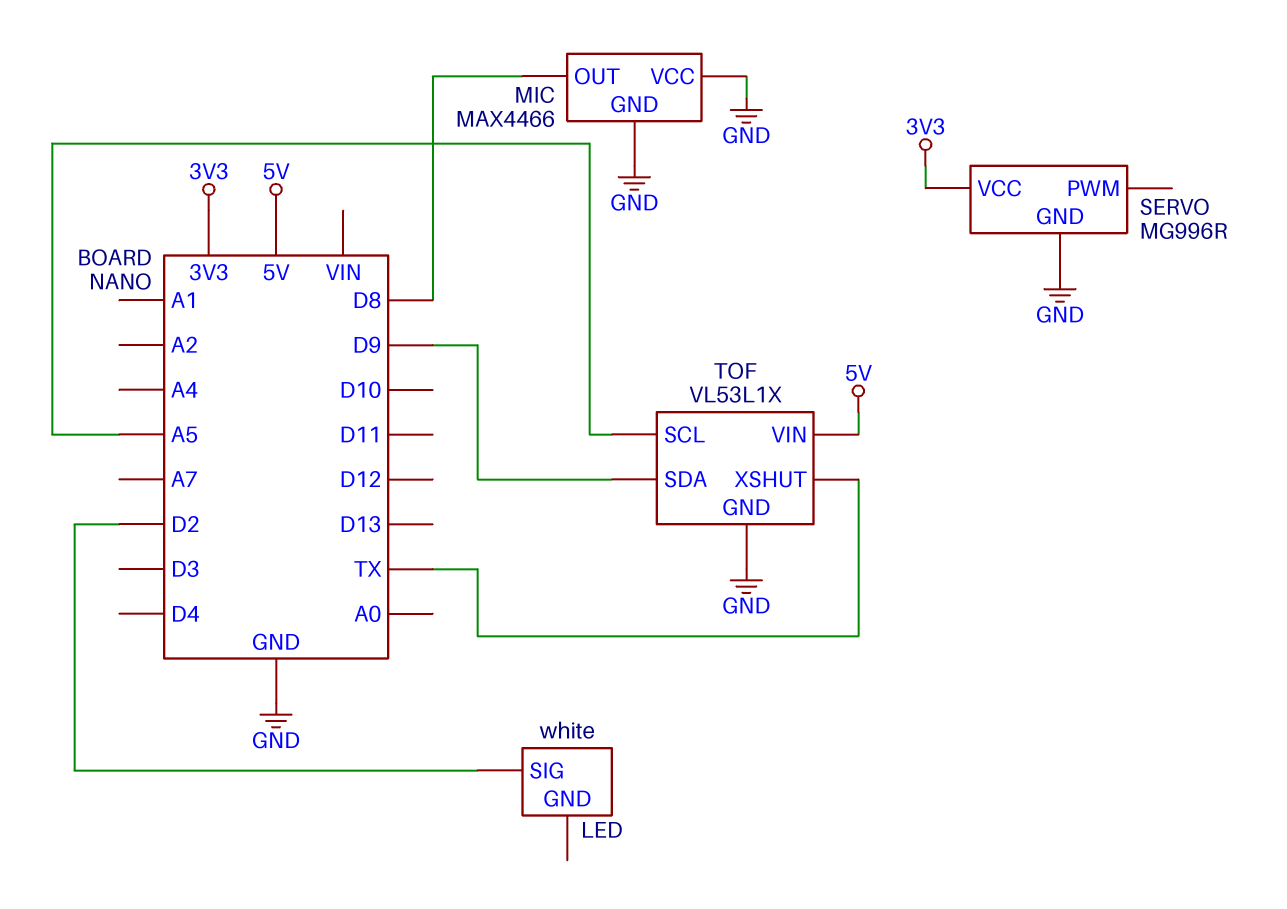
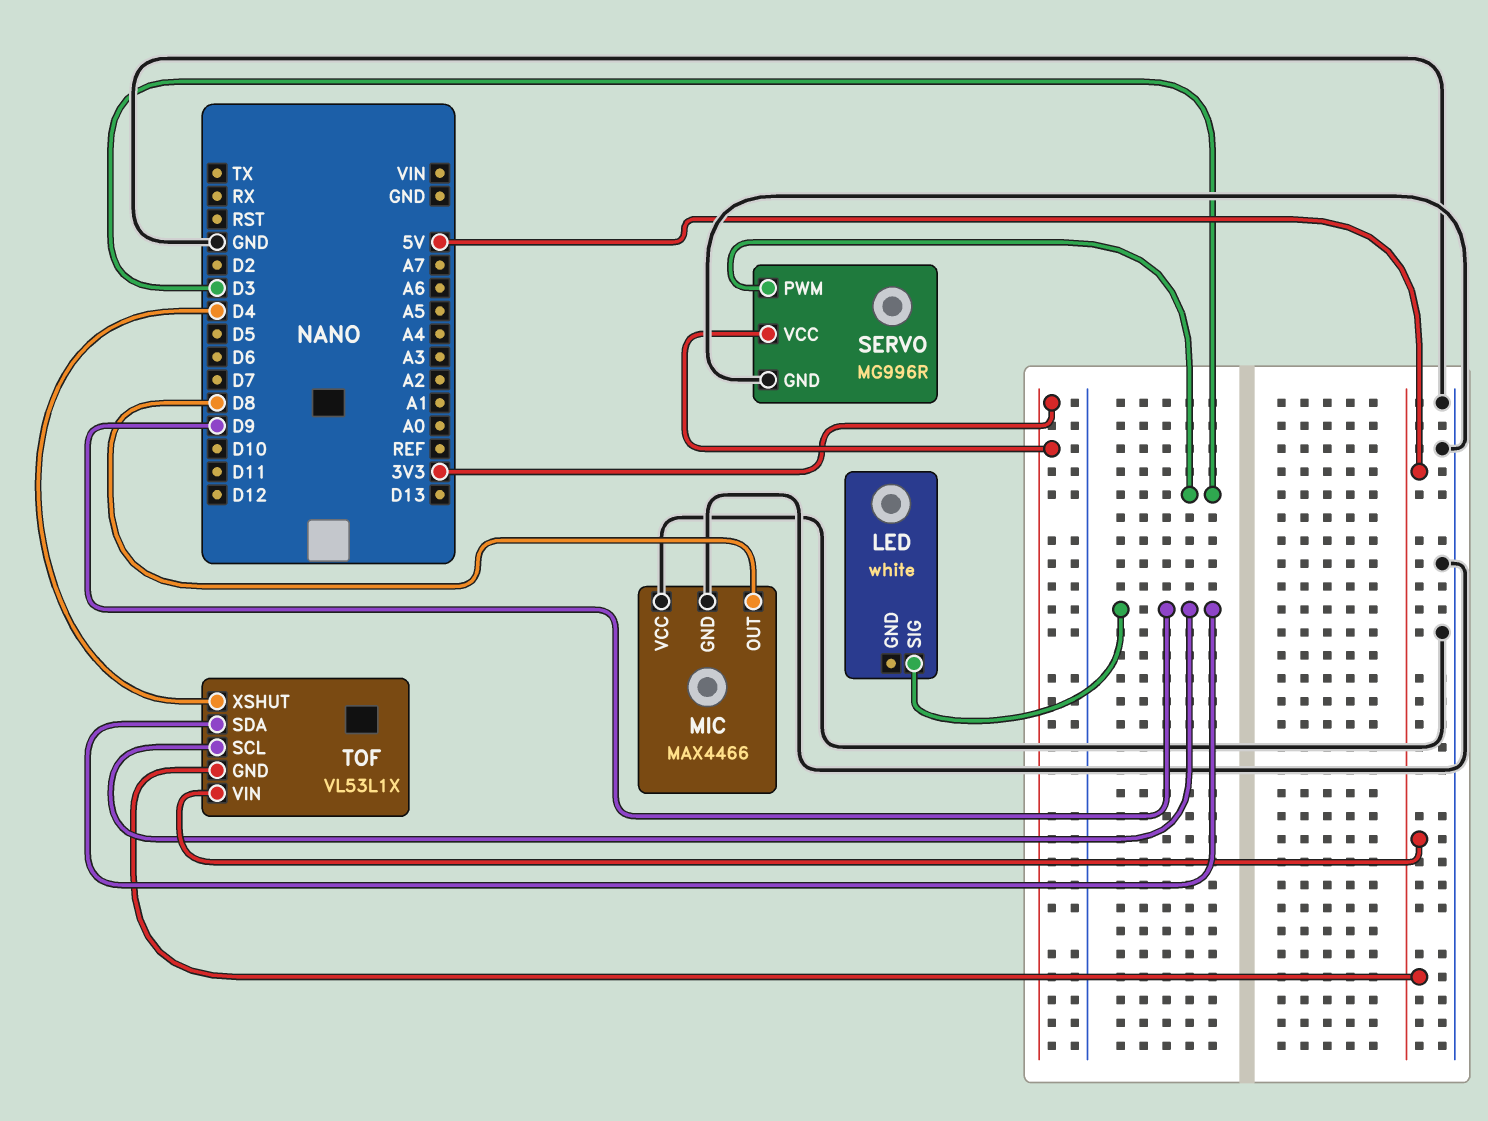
LED pin SIG: D2 -> D9
SERVO pin PWM: none -> D3
TOF pin GND: GND -> 5V
TOF pin SCL: A5 -> D9
TOF pin XSHUT: TX -> D4

